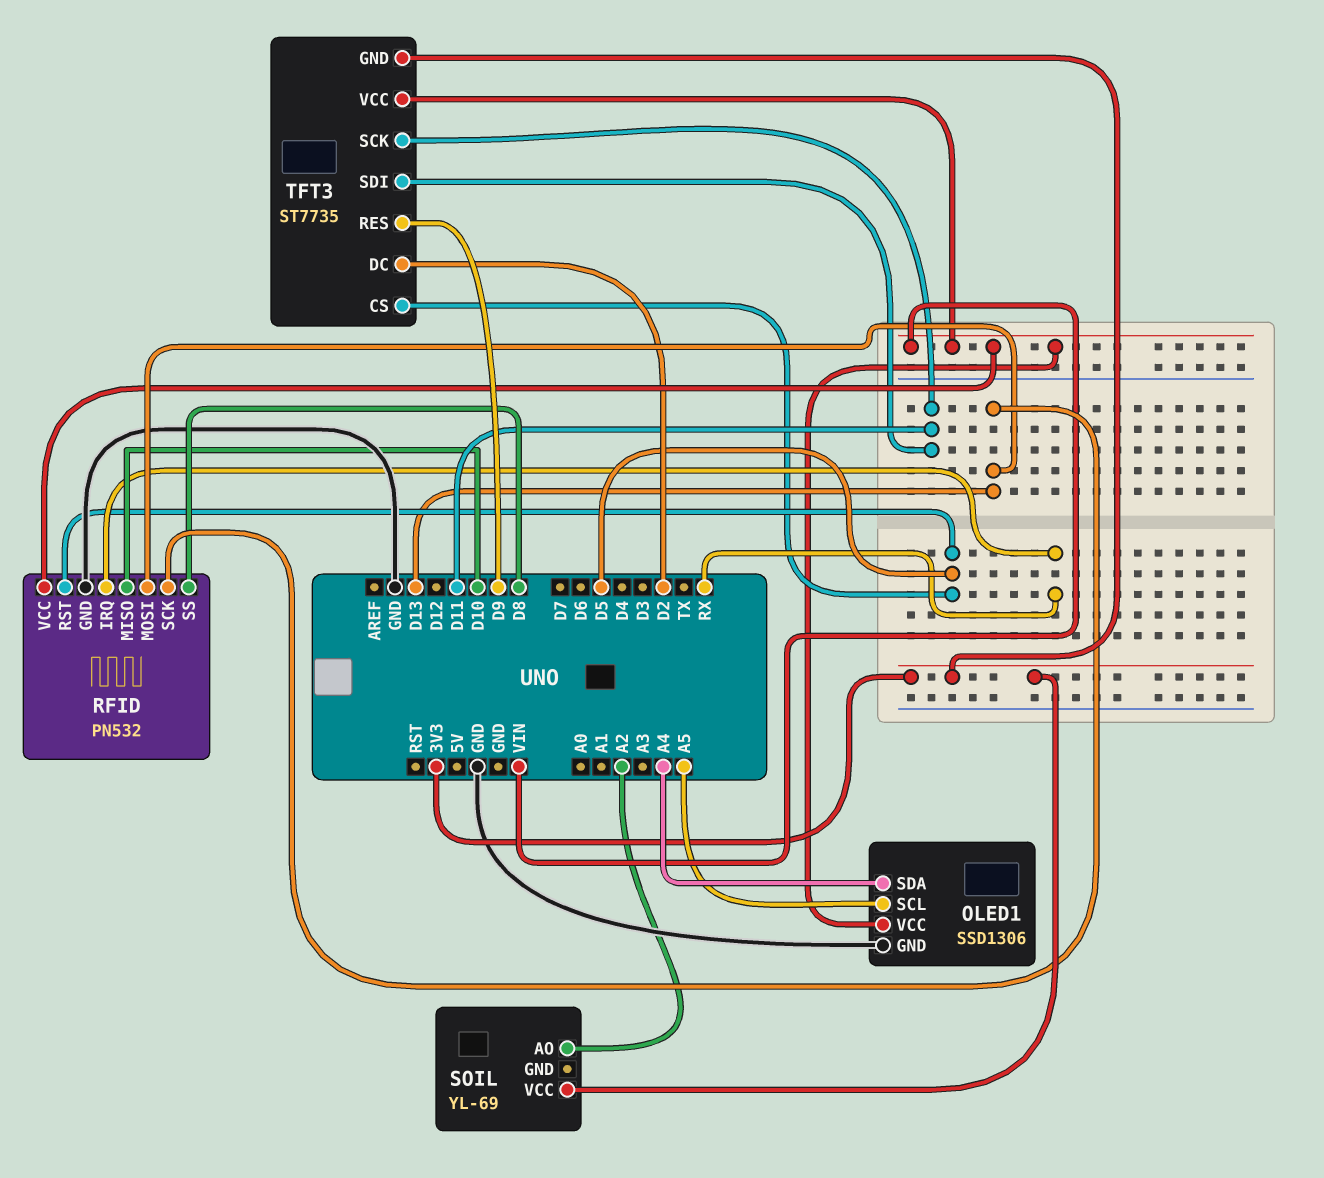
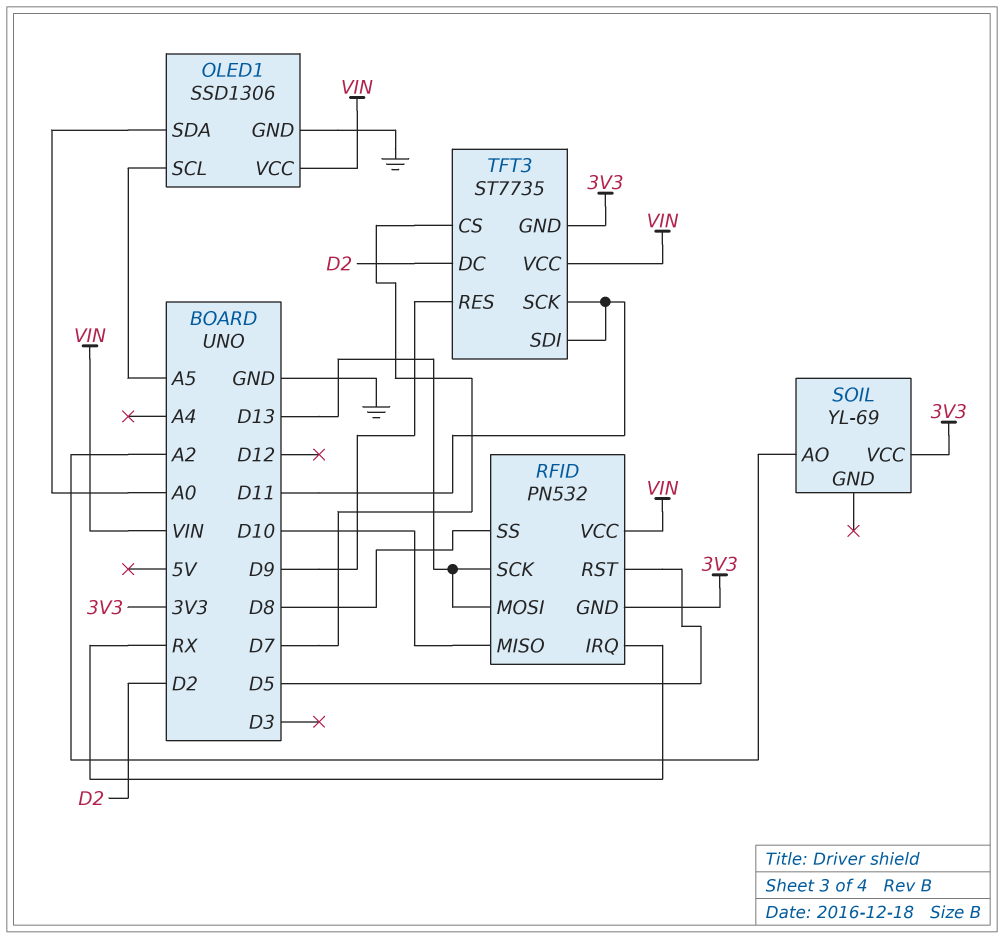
OLED1 pin SDA: A4 -> A0
RFID pin GND: GND -> 3V3
TFT3 pin CS: D5 -> D7

